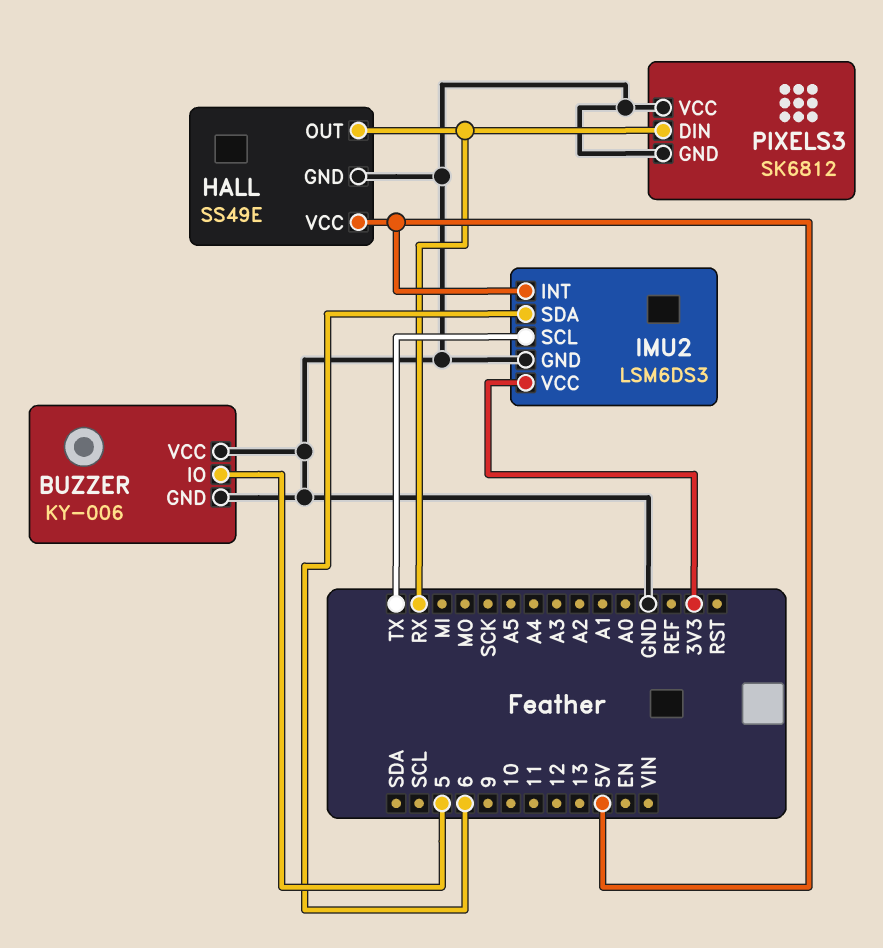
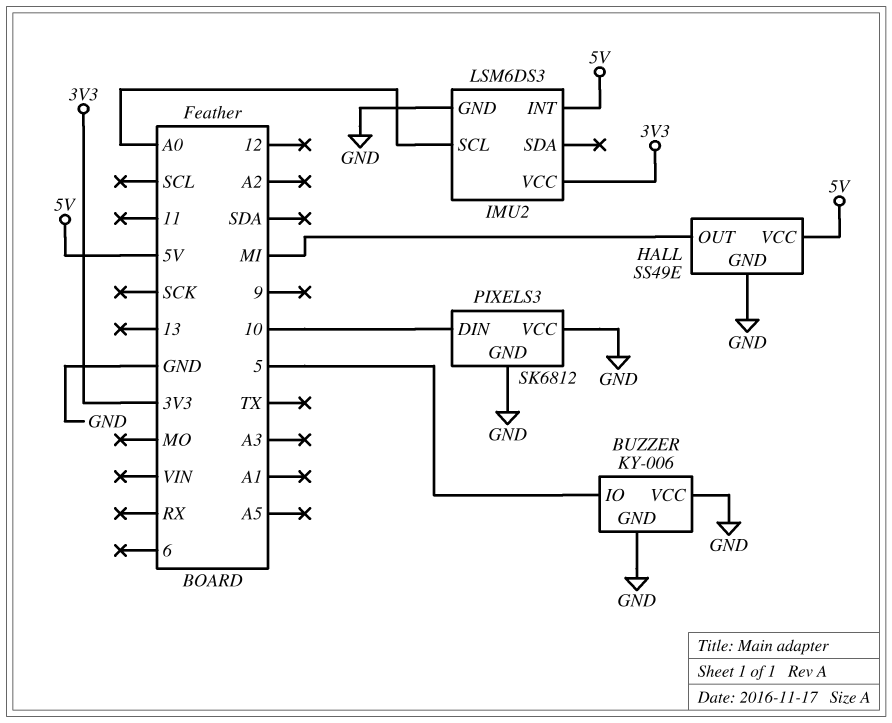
HALL pin OUT: RX -> MI
IMU2 pin SCL: TX -> A0
IMU2 pin SDA: 6 -> none
PIXELS3 pin DIN: RX -> 10

